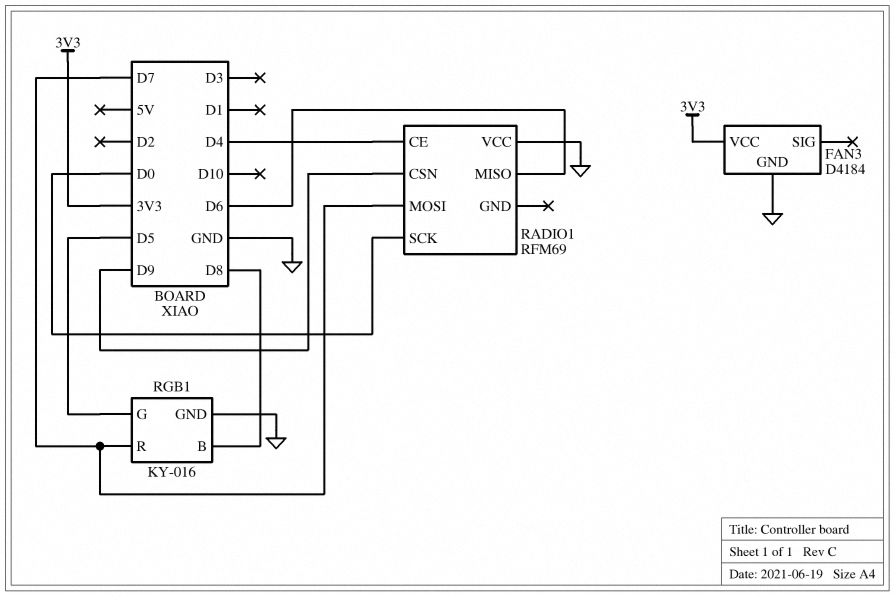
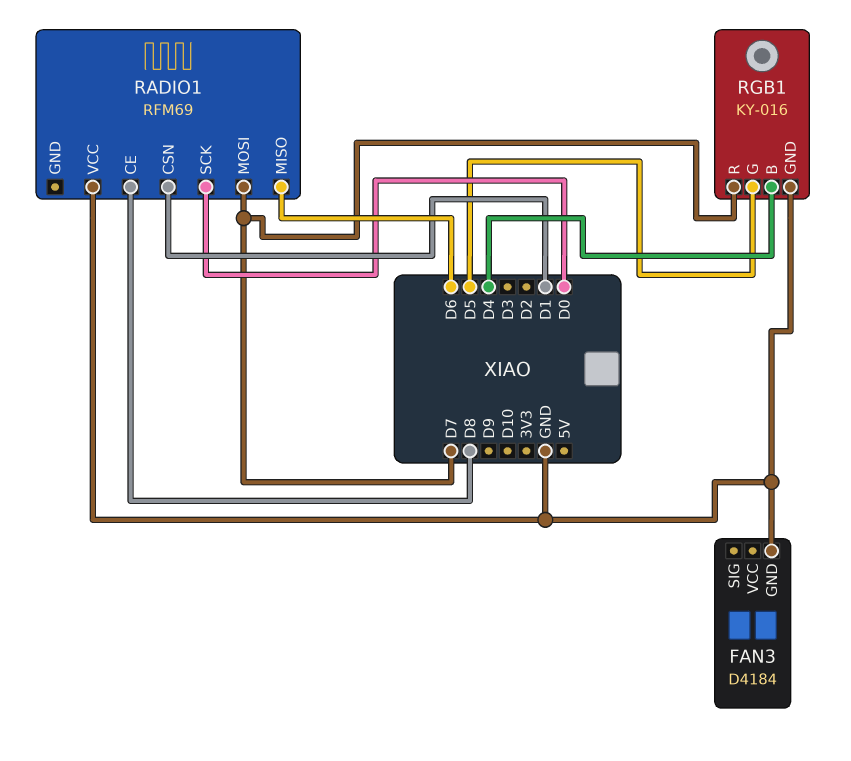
FAN3 pin VCC: 3V3 -> none
RADIO1 pin CE: D4 -> D8
RADIO1 pin CSN: D9 -> D1
RGB1 pin B: D8 -> D4

